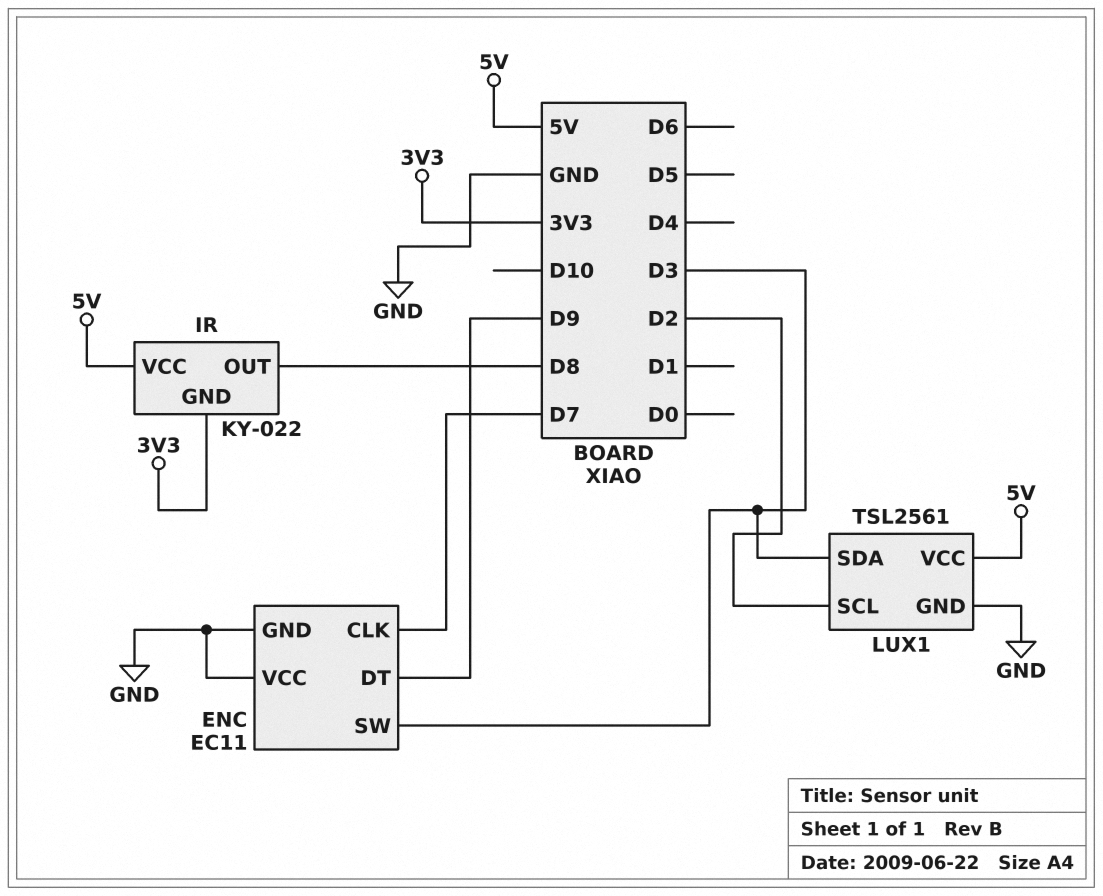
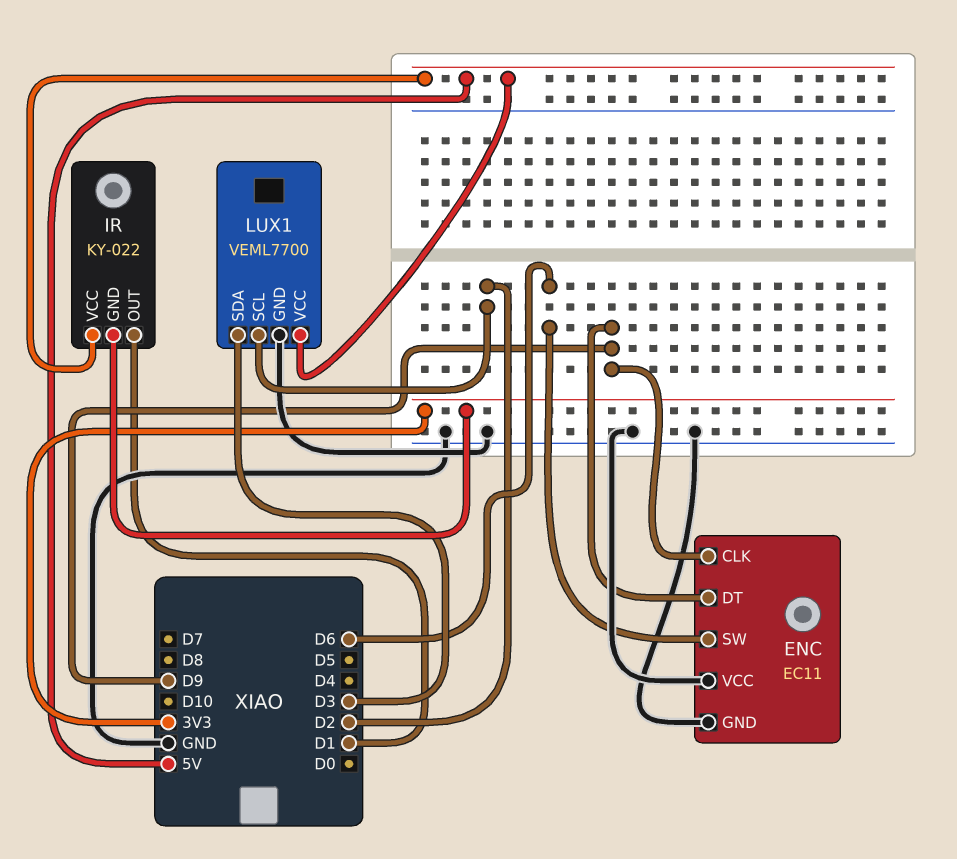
ENC pin CLK: D7 -> D9
ENC pin SW: D3 -> D6
IR pin OUT: D8 -> D1
LUX1: TSL2561 -> VEML7700

